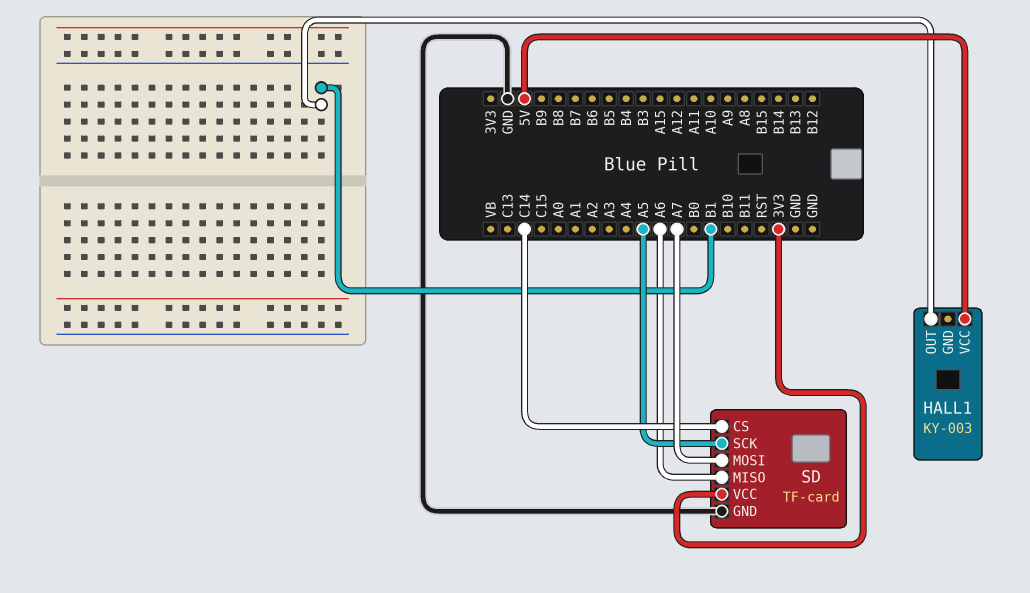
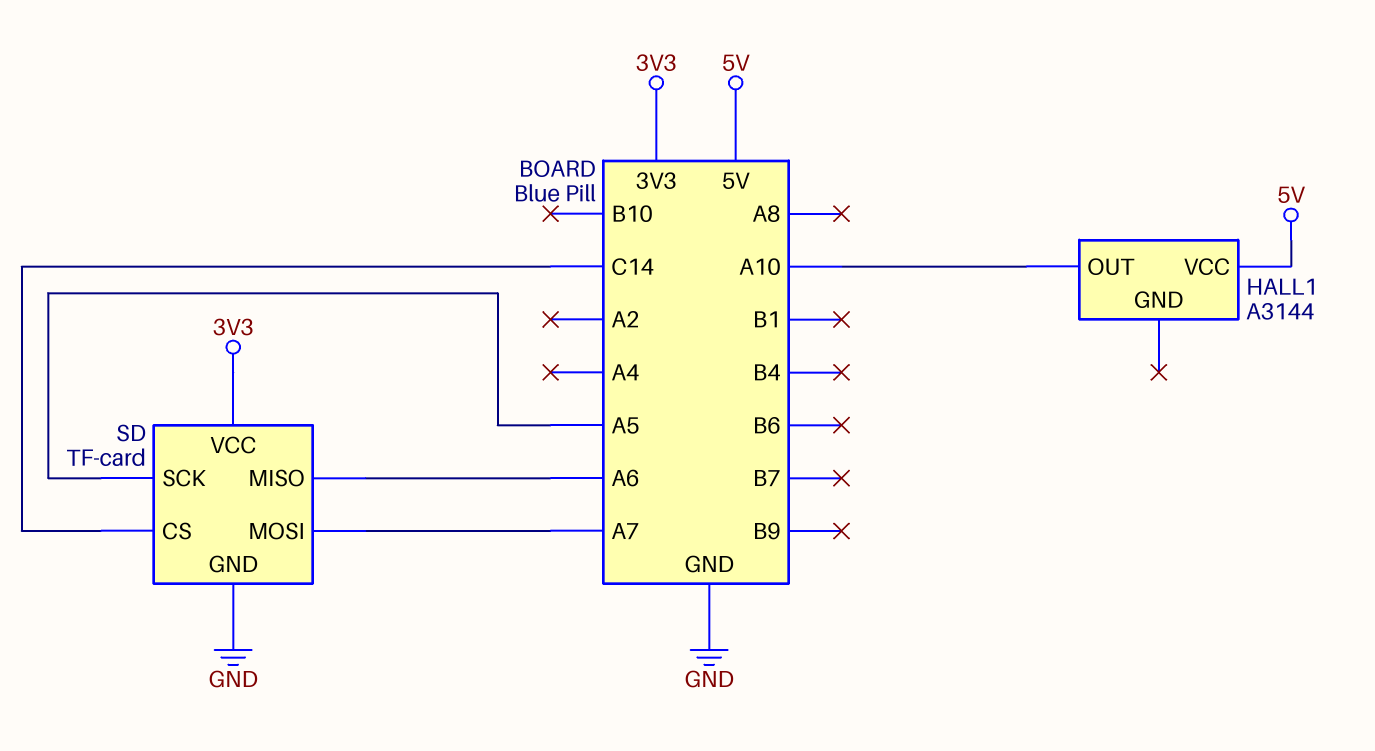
HALL1: KY-003 -> A3144
HALL1 pin OUT: B1 -> A10

